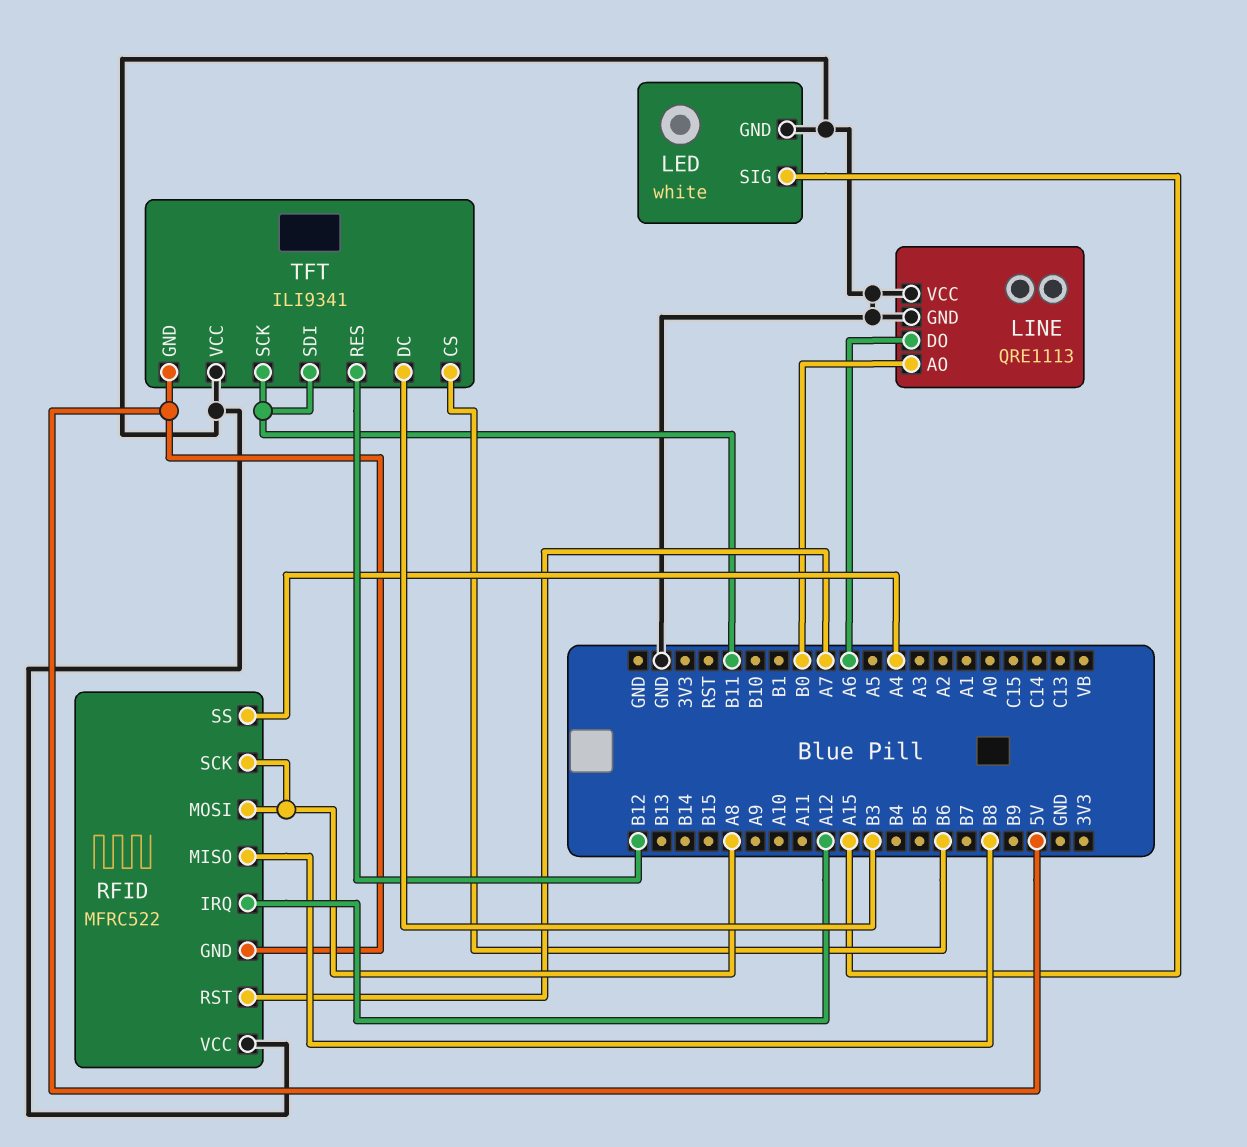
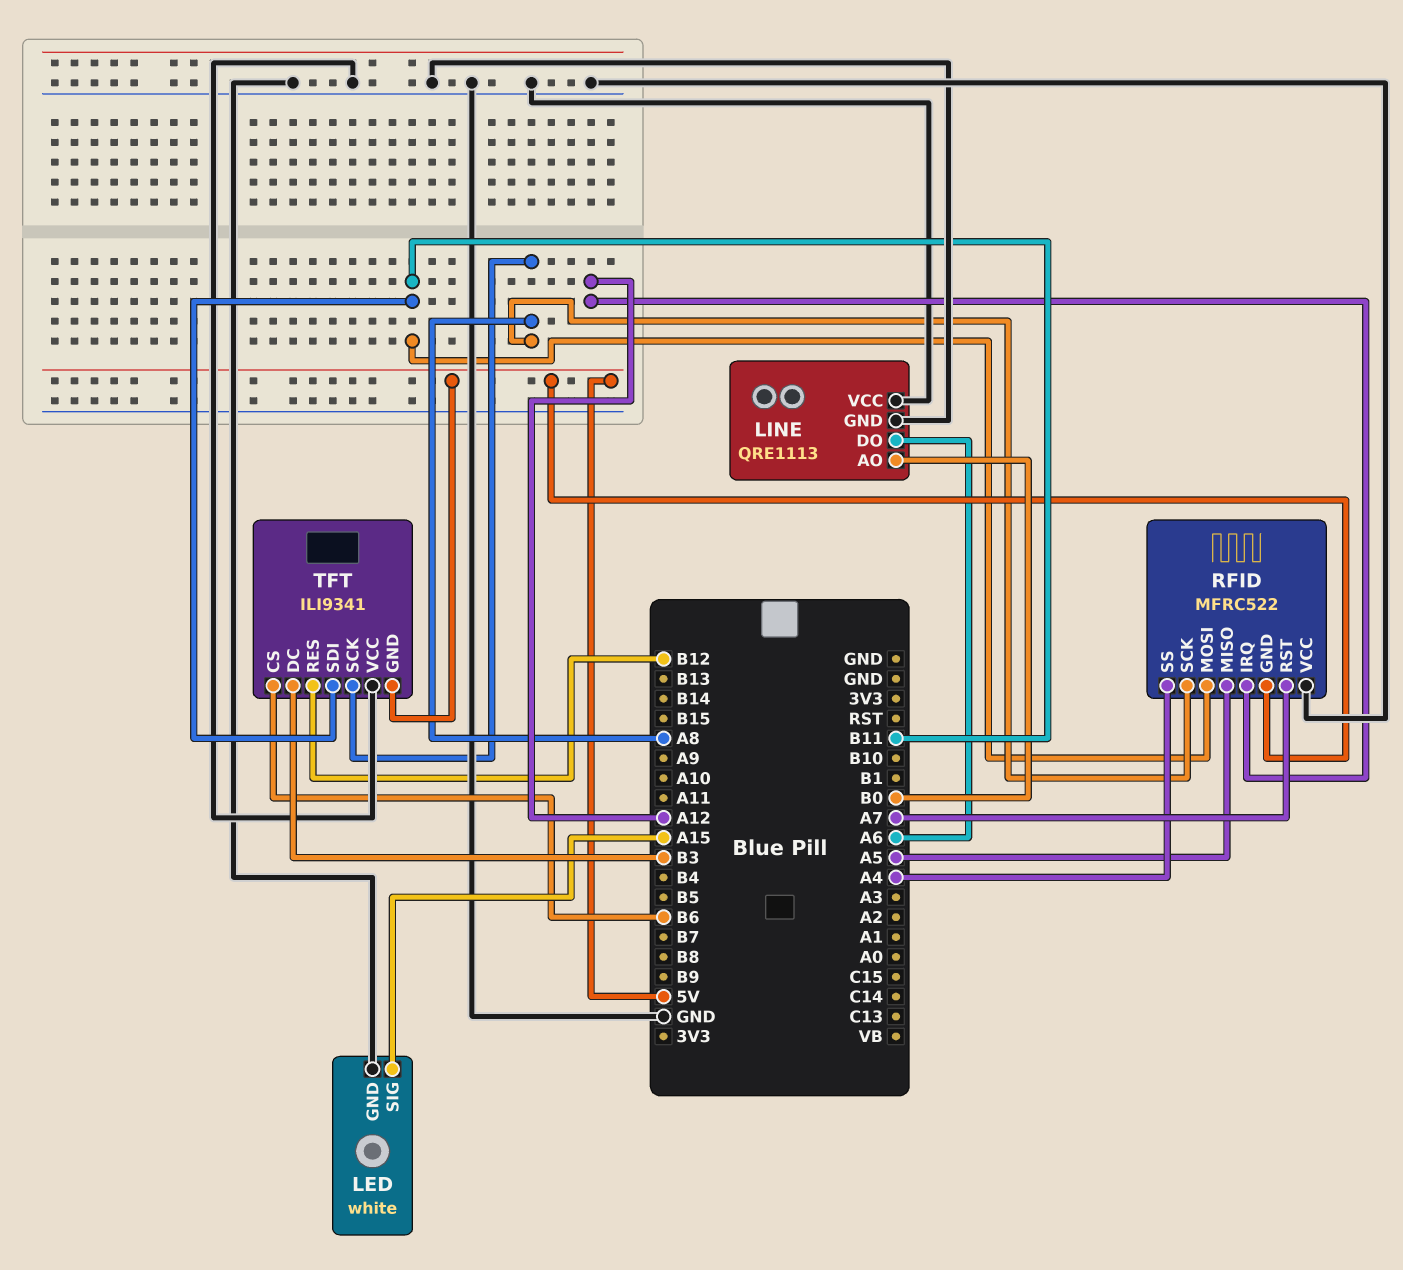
RFID pin MISO: B8 -> A5
RFID pin MOSI: A8 -> B11
TFT pin SCK: B11 -> A8

